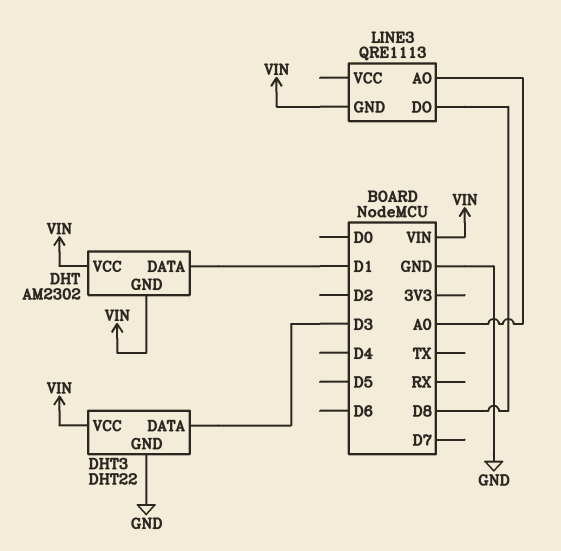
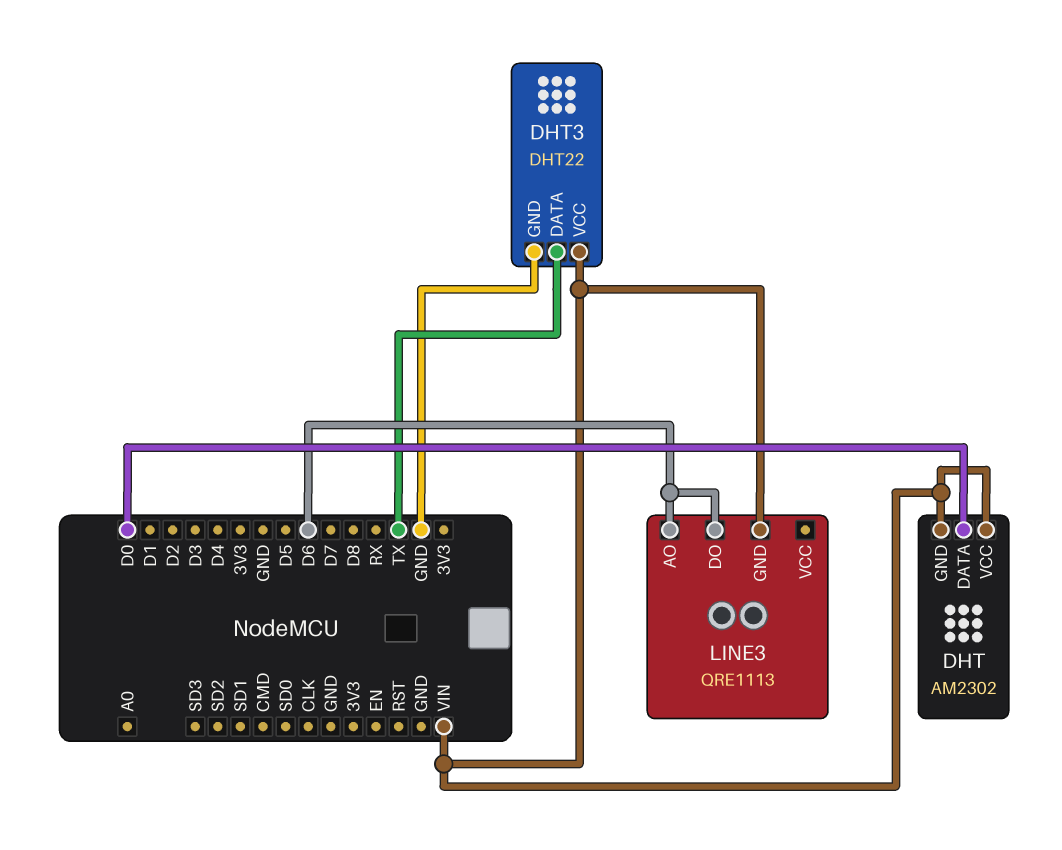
DHT pin DATA: D1 -> D0
DHT3 pin DATA: D3 -> TX
LINE3 pin AO: A0 -> D6
LINE3 pin DO: D8 -> D6

